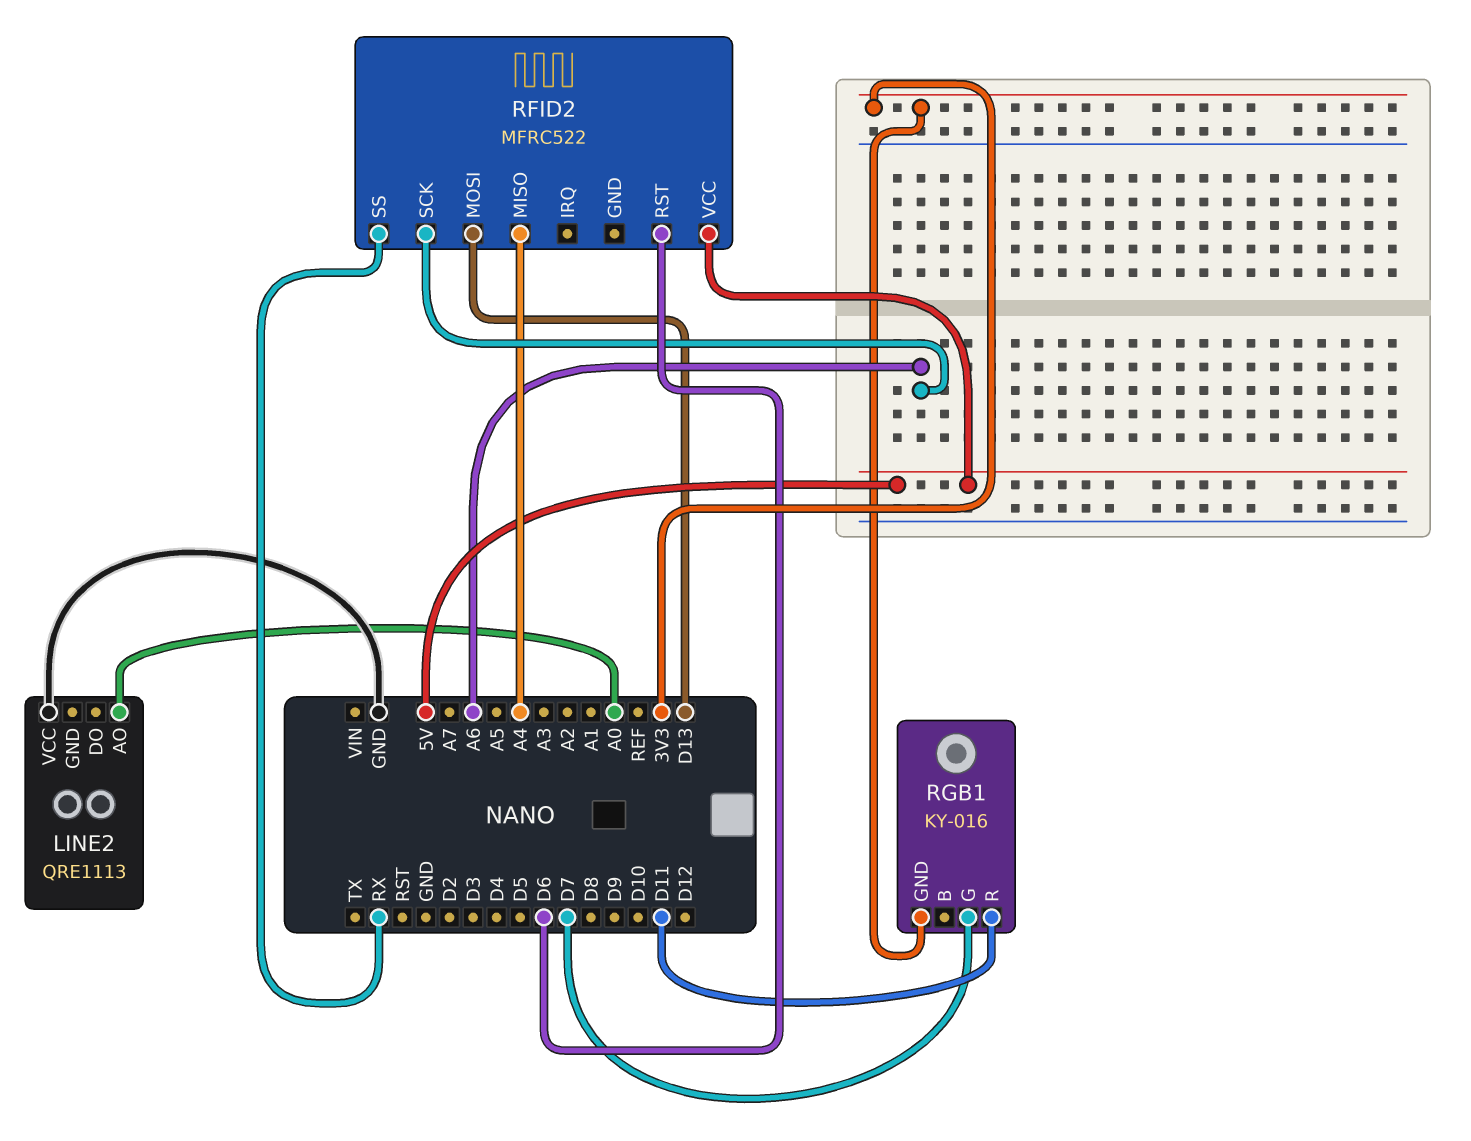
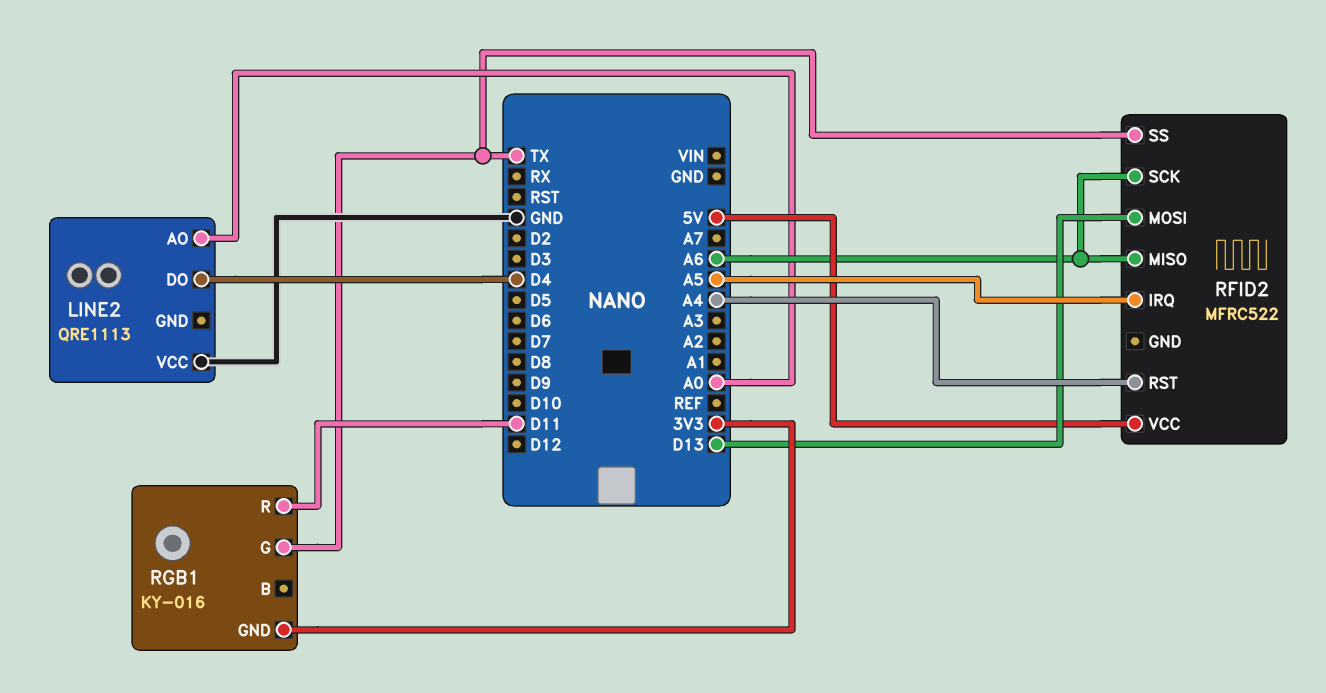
LINE2 pin DO: none -> D4
RFID2 pin IRQ: none -> A5
RFID2 pin MISO: A4 -> A6
RFID2 pin RST: D6 -> A4
RFID2 pin SS: RX -> TX
RGB1 pin G: D7 -> TX

